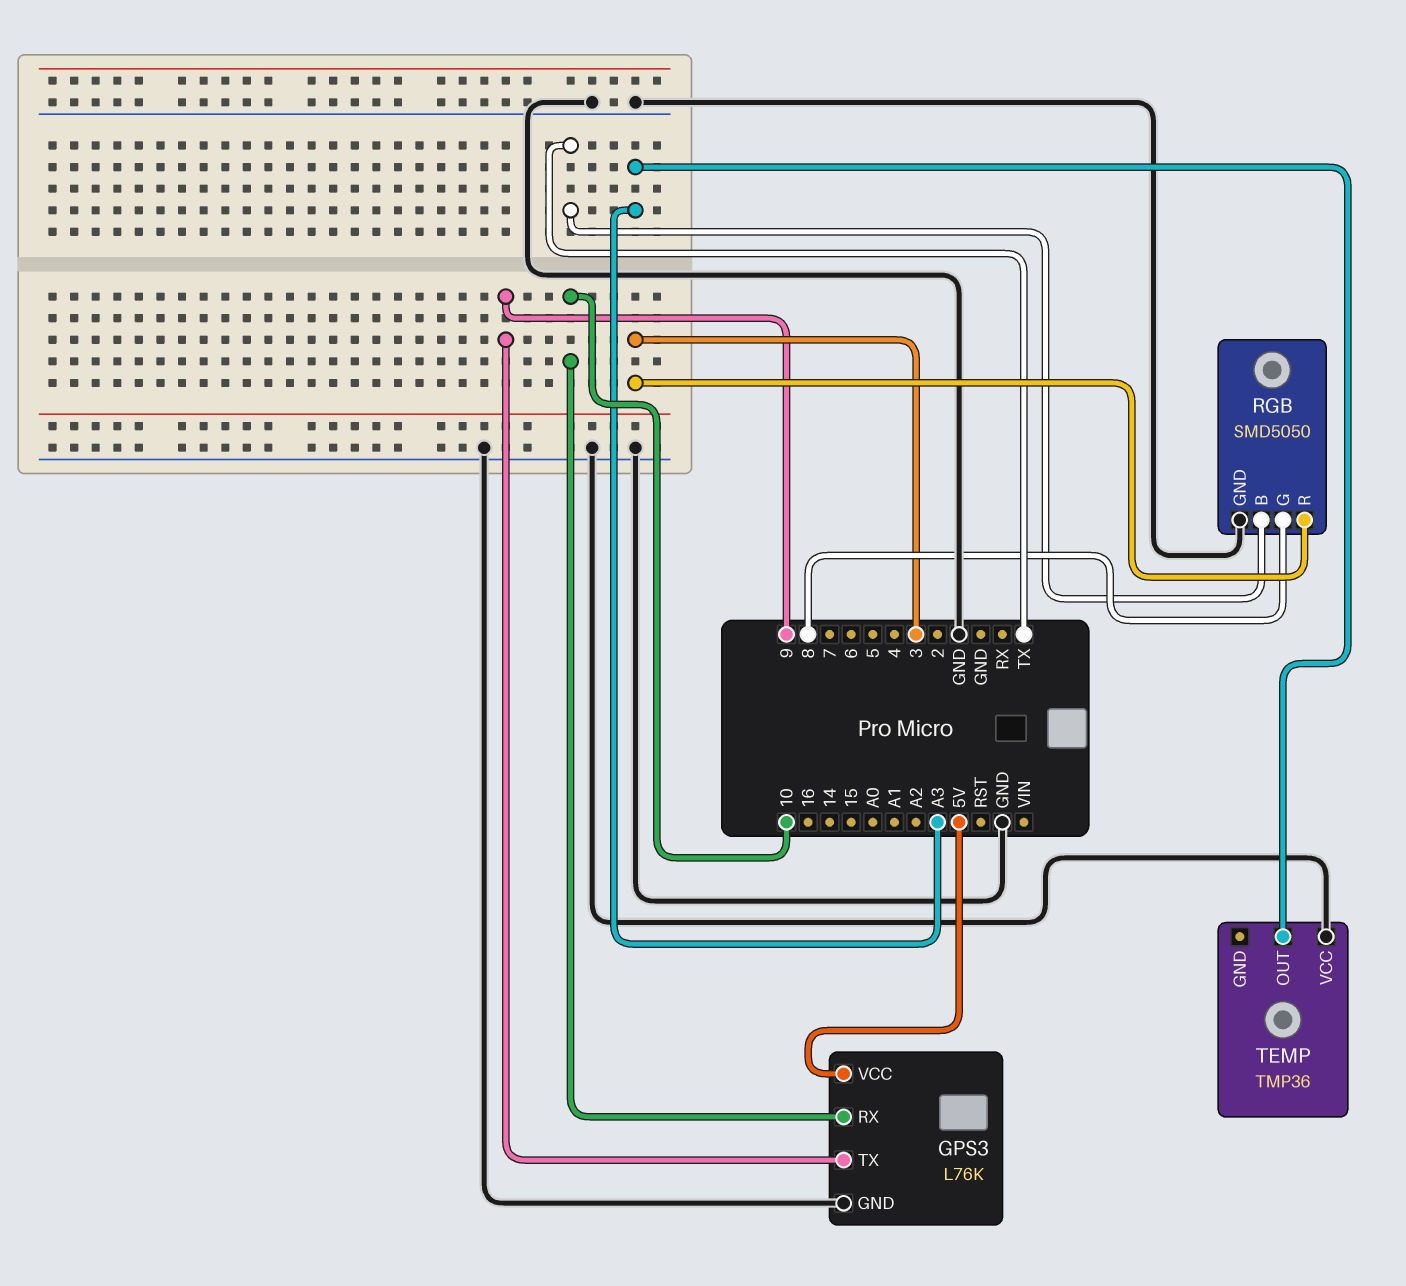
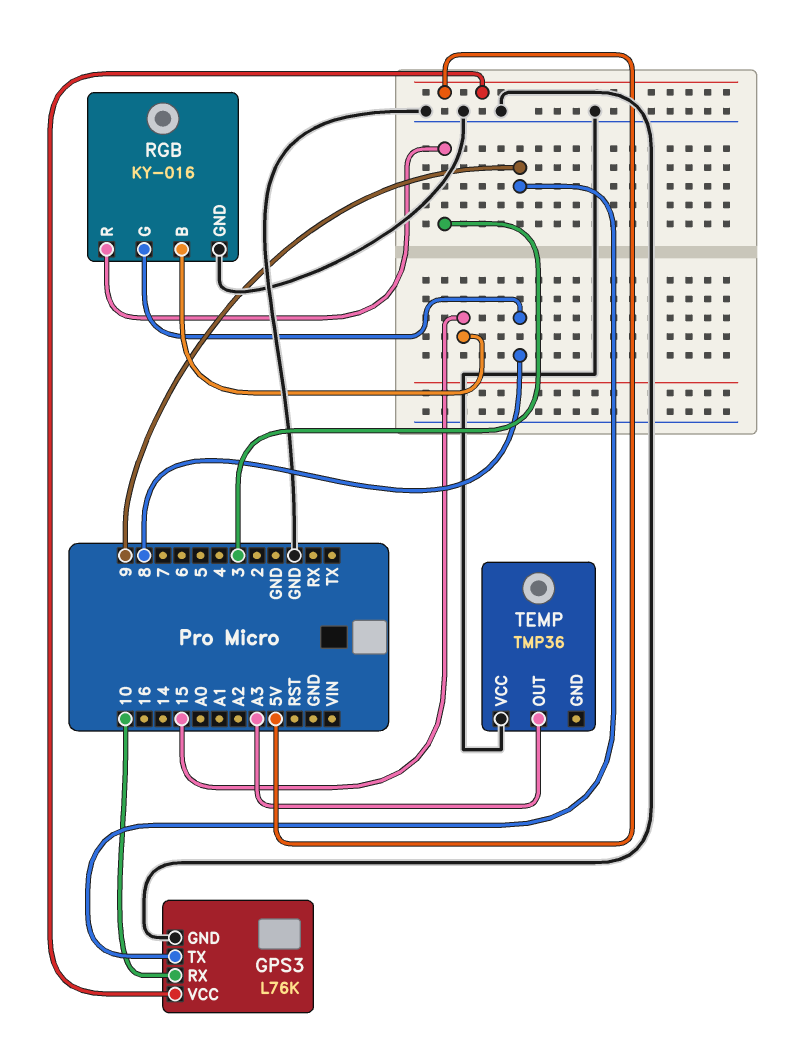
RGB: SMD5050 -> KY-016
RGB pin B: TX -> 15

